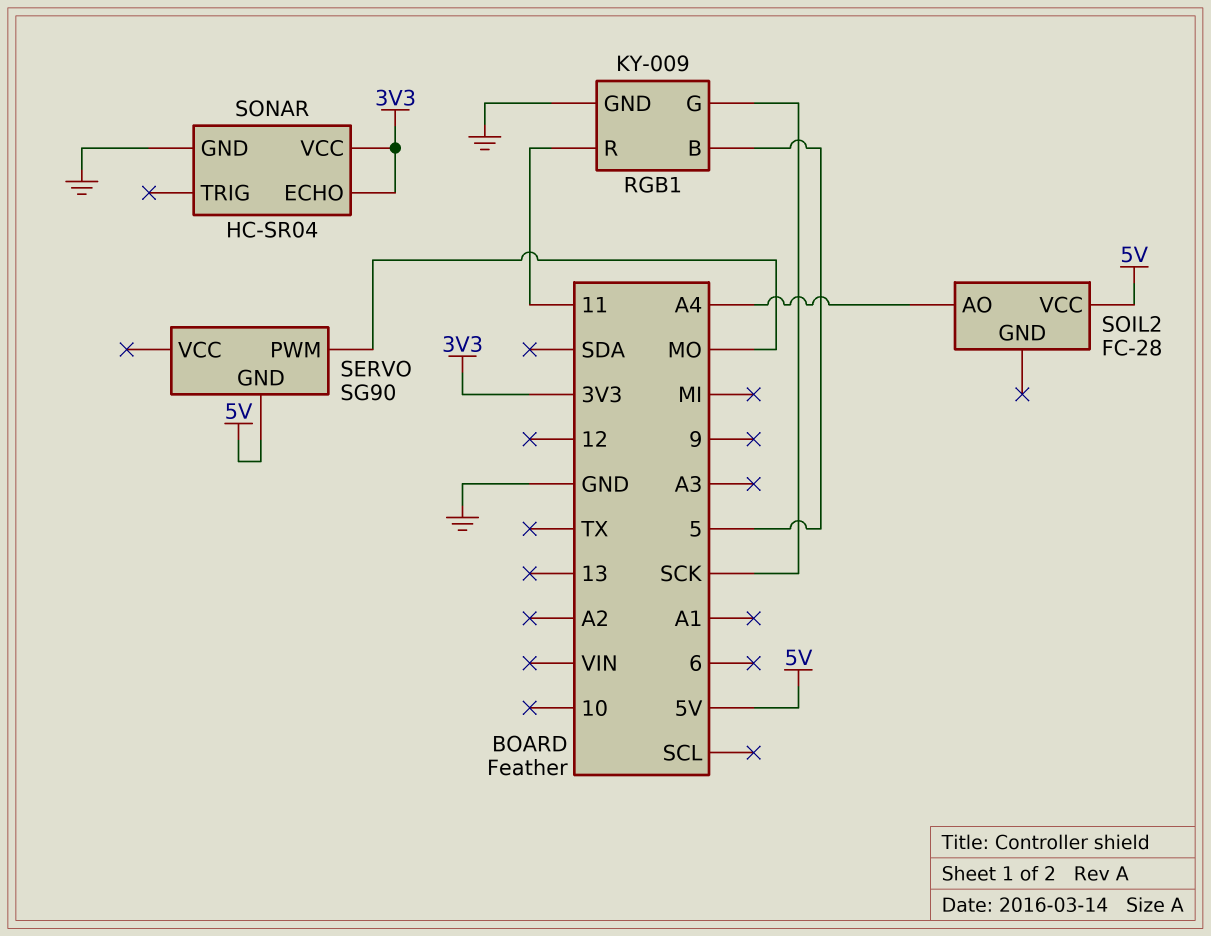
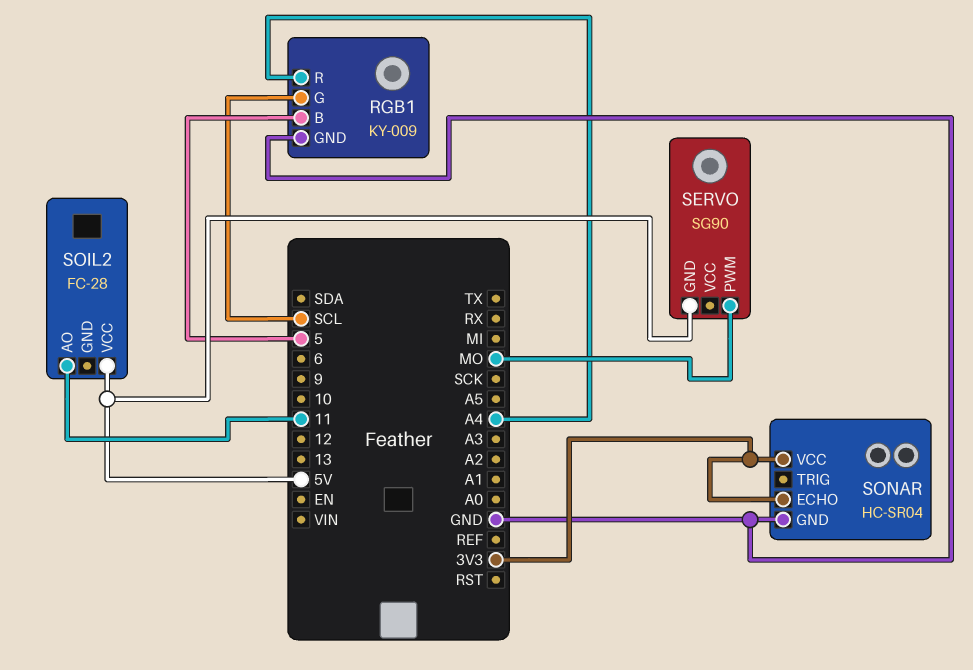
RGB1 pin G: SCK -> SCL
RGB1 pin R: 11 -> A4
SOIL2 pin AO: A4 -> 11

